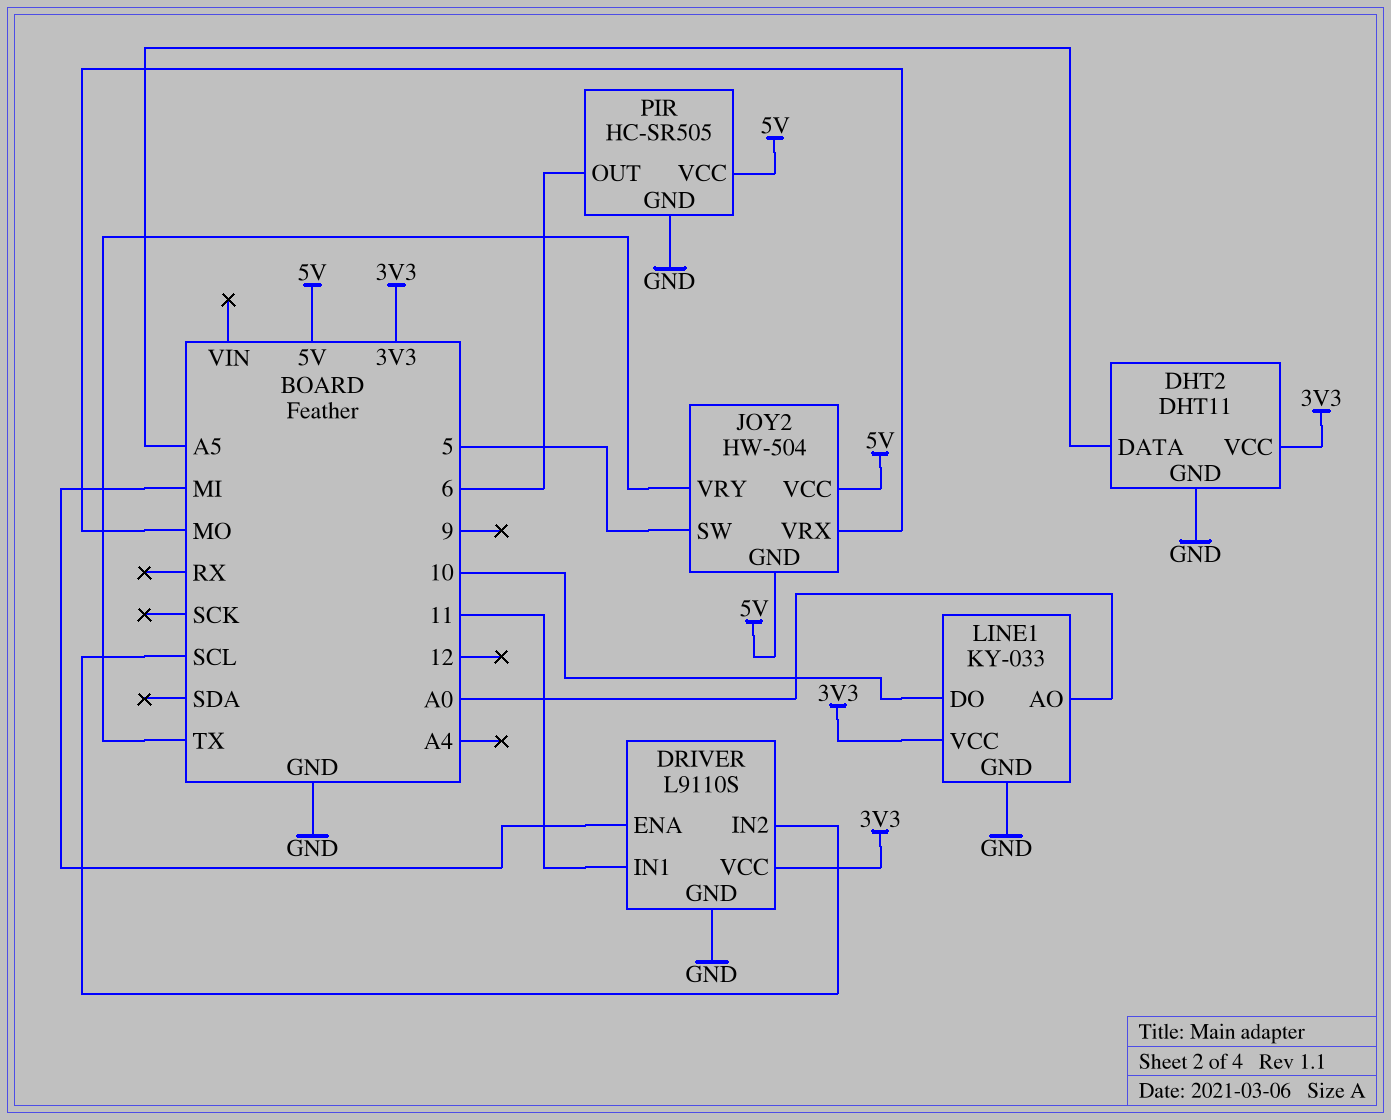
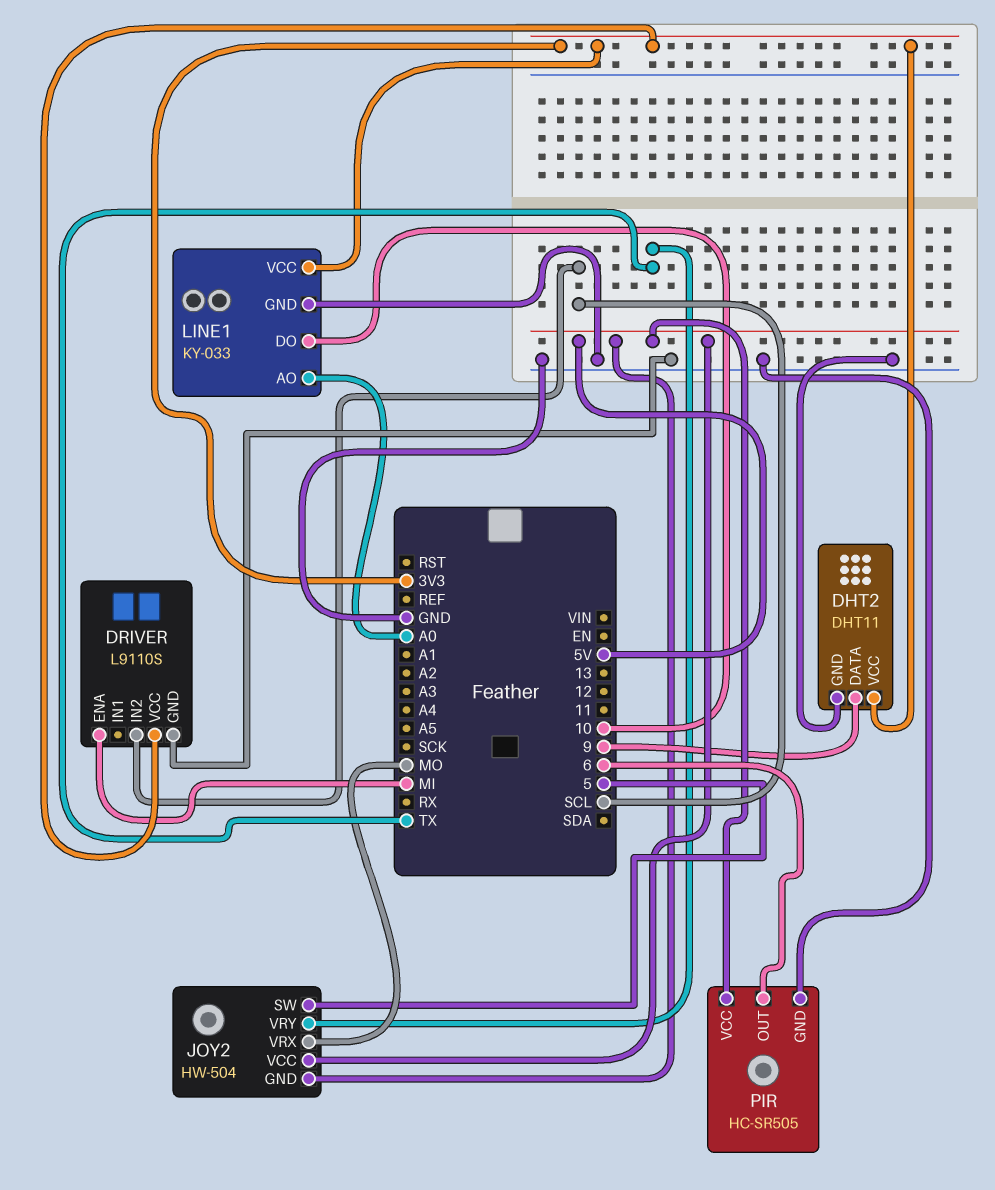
DHT2 pin DATA: A5 -> 9
DRIVER pin IN1: 11 -> none

